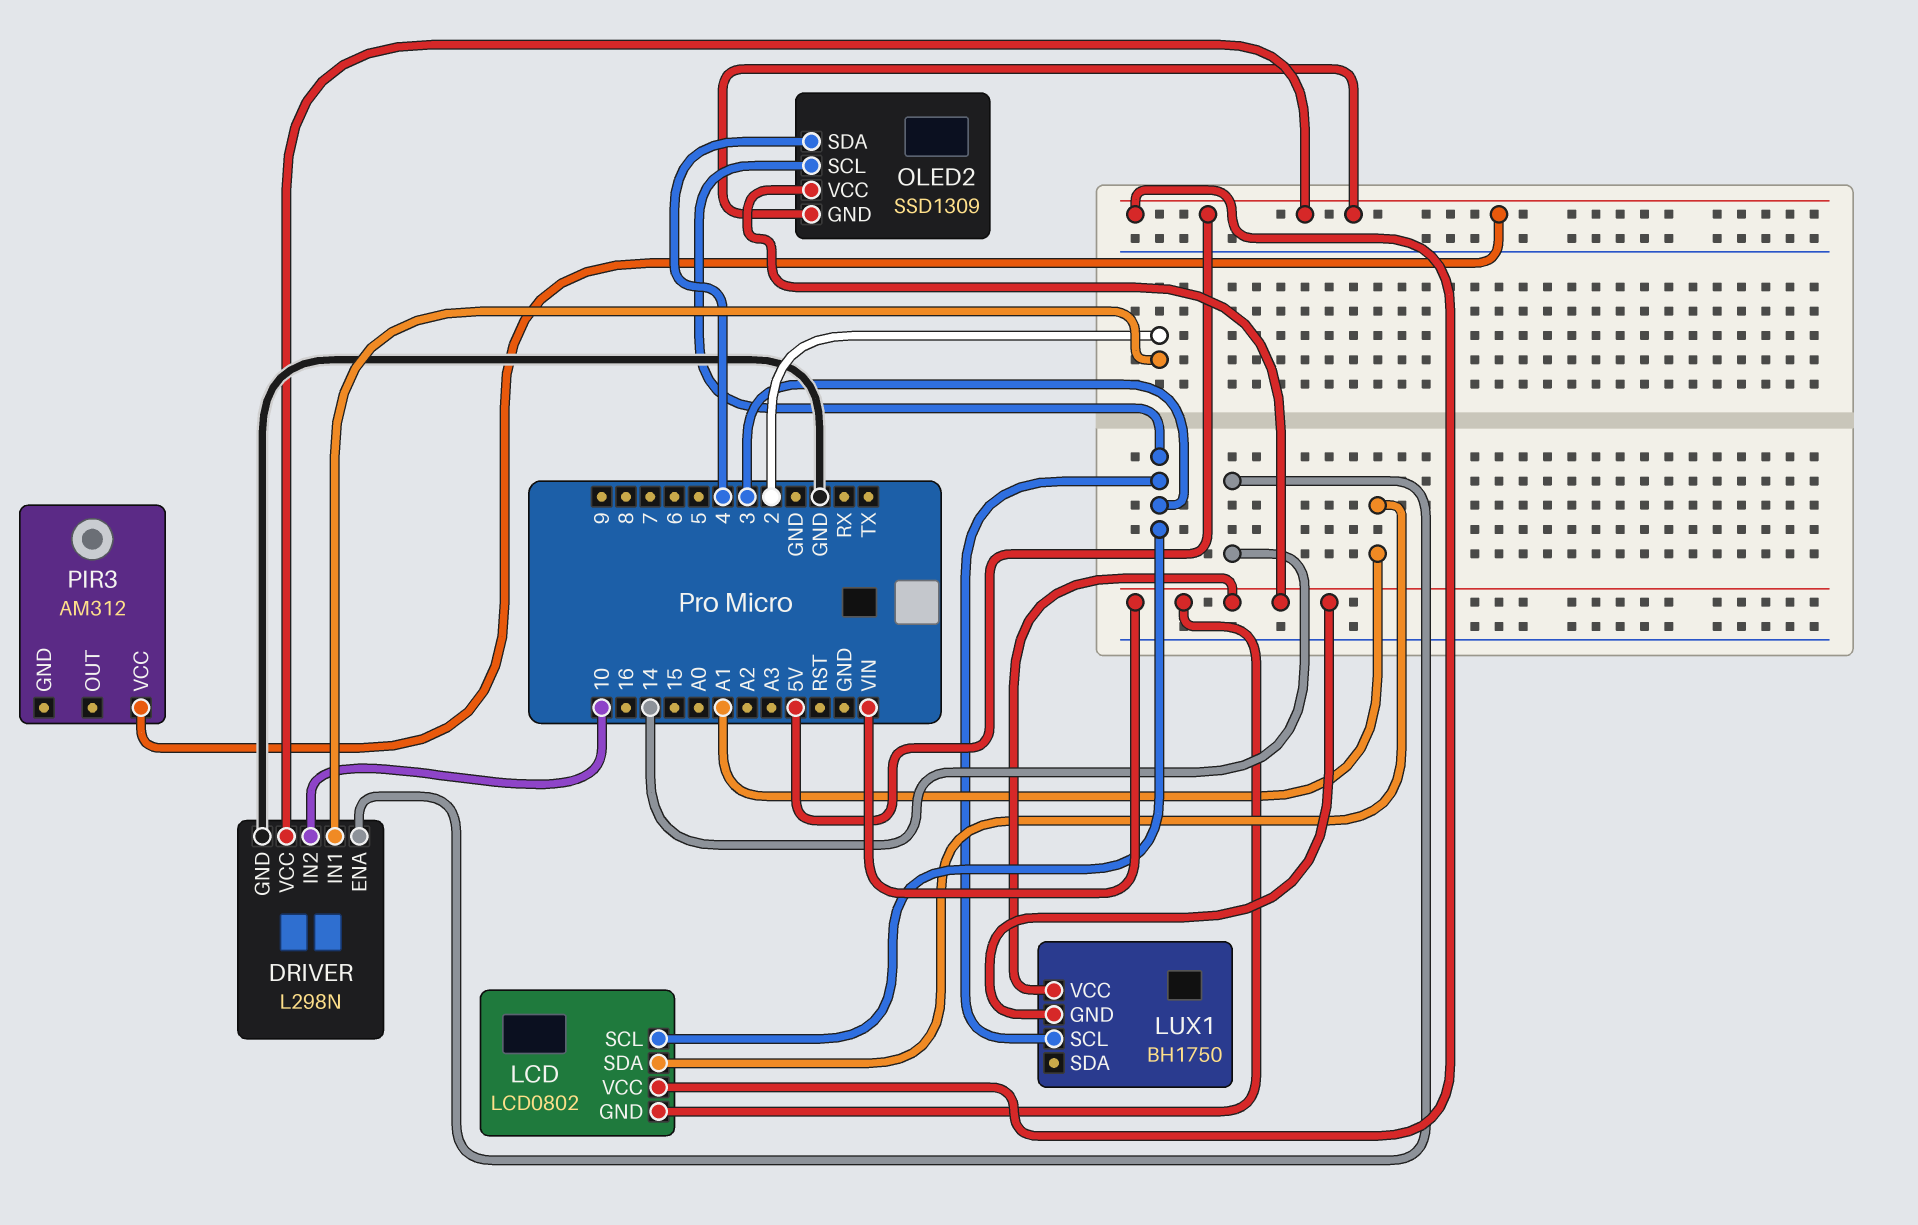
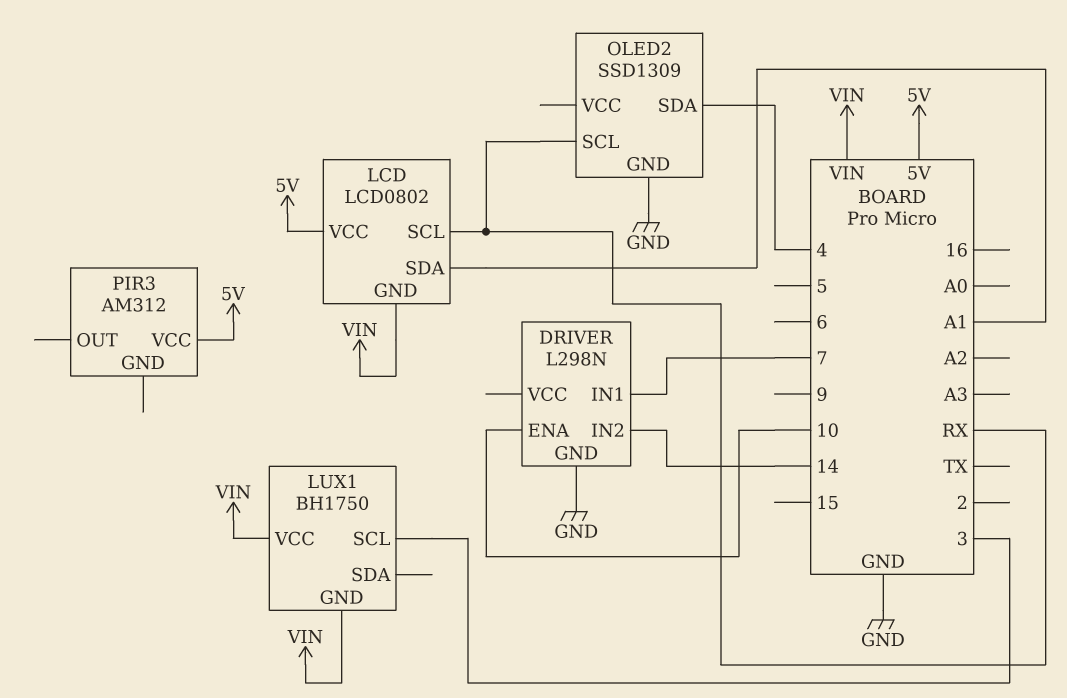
DRIVER pin ENA: 14 -> 10
DRIVER pin IN1: 2 -> 7
DRIVER pin IN2: 10 -> 14
DRIVER pin VCC: 5V -> none
LCD pin SCL: 3 -> RX
OLED2 pin GND: 5V -> GND
OLED2 pin SCL: 3 -> RX
OLED2 pin VCC: VIN -> none

